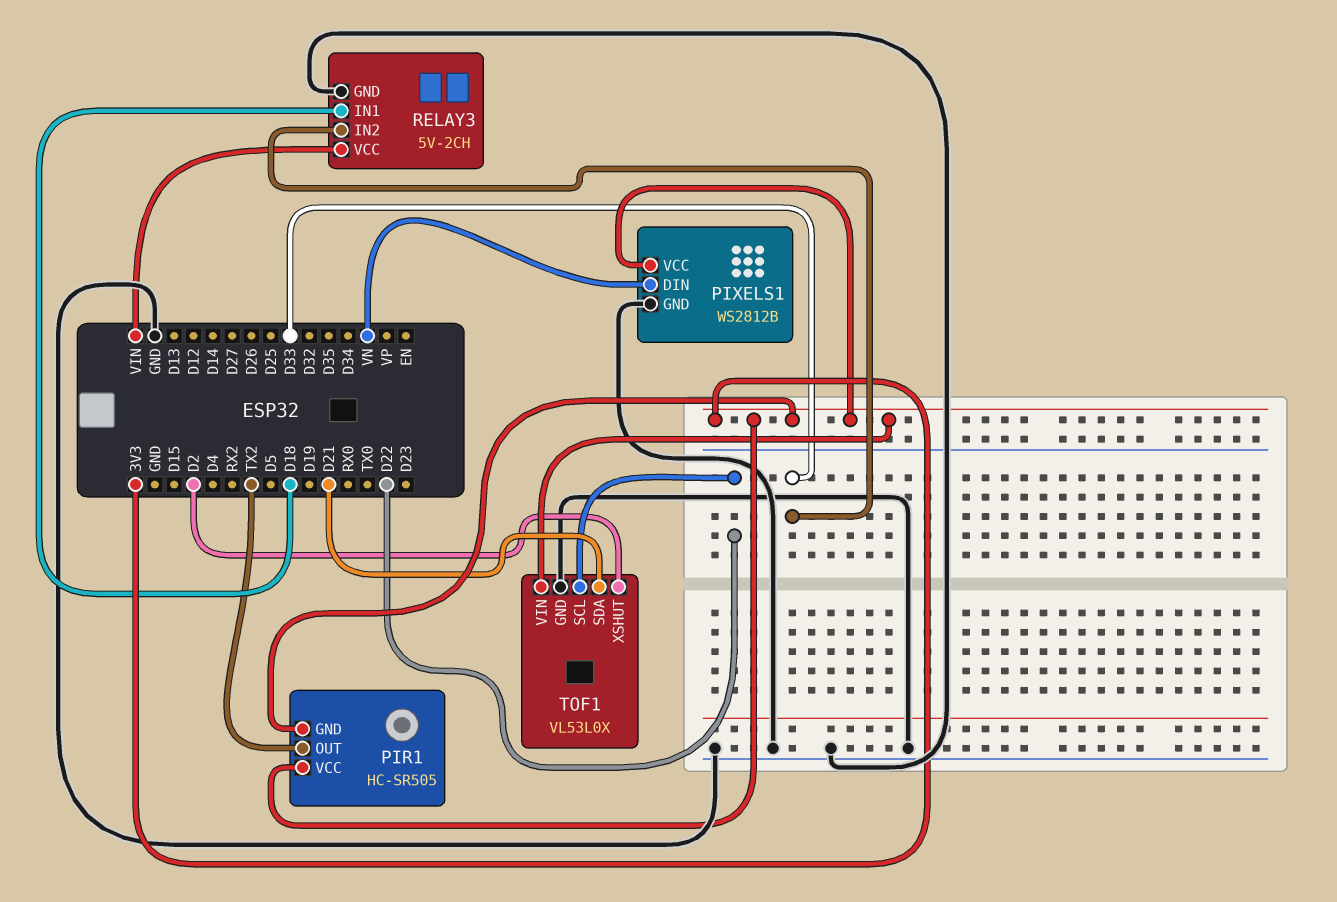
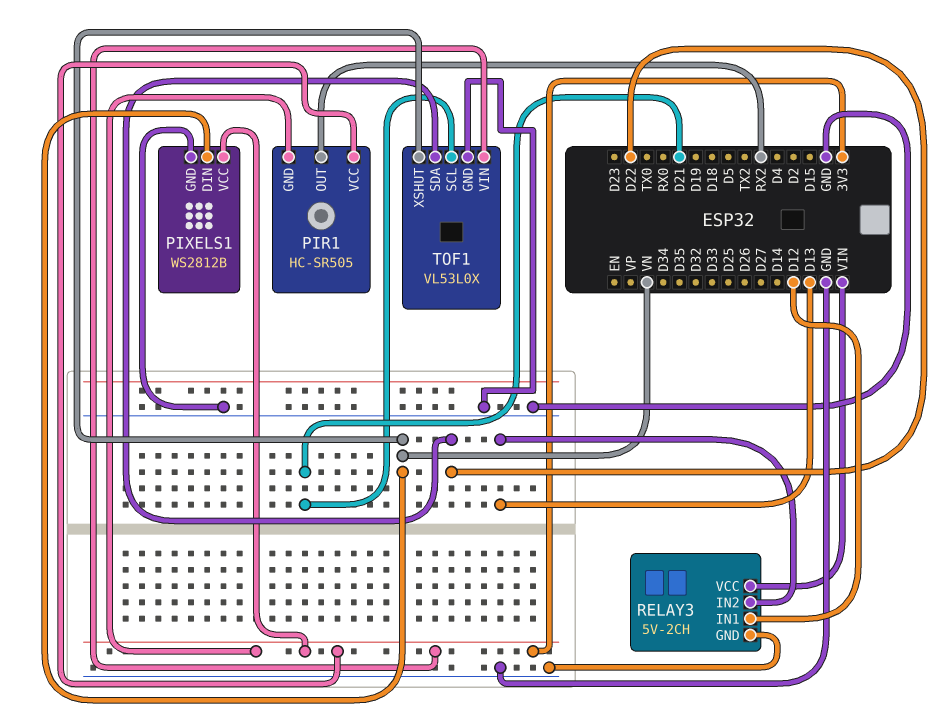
PIR1 pin OUT: TX2 -> RX2
RELAY3 pin IN1: D18 -> D12
RELAY3 pin IN2: D33 -> D13
TOF1 pin SCL: D22 -> D21
TOF1 pin SDA: D21 -> D22
TOF1 pin XSHUT: D2 -> VN

